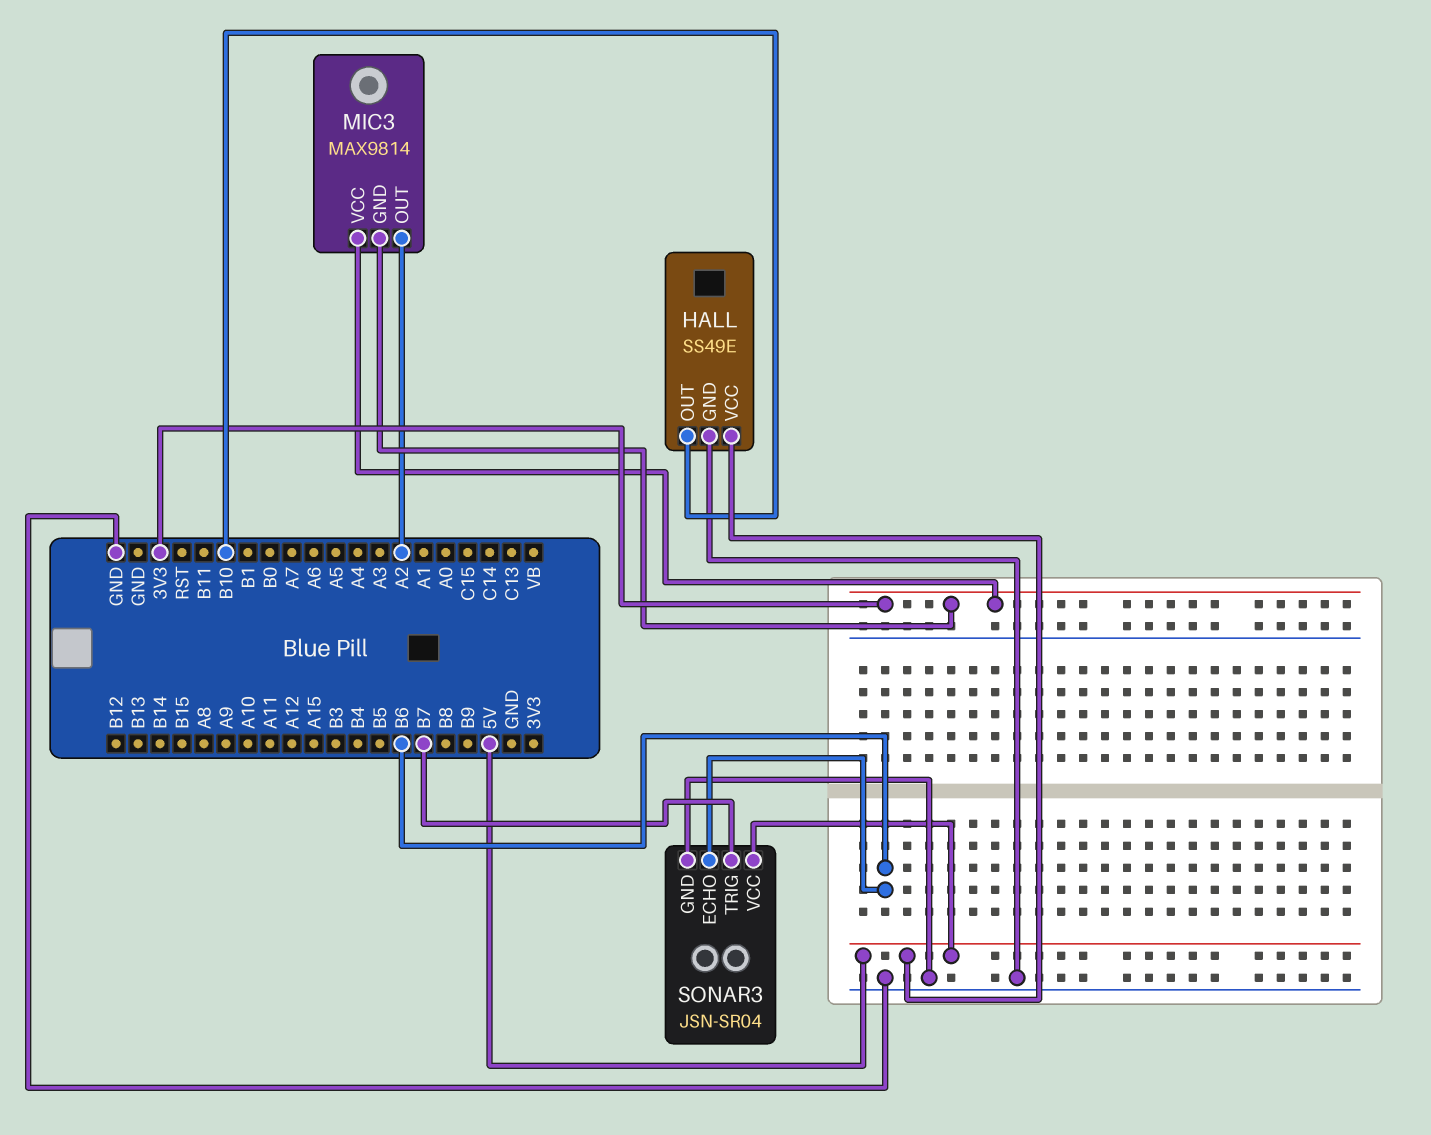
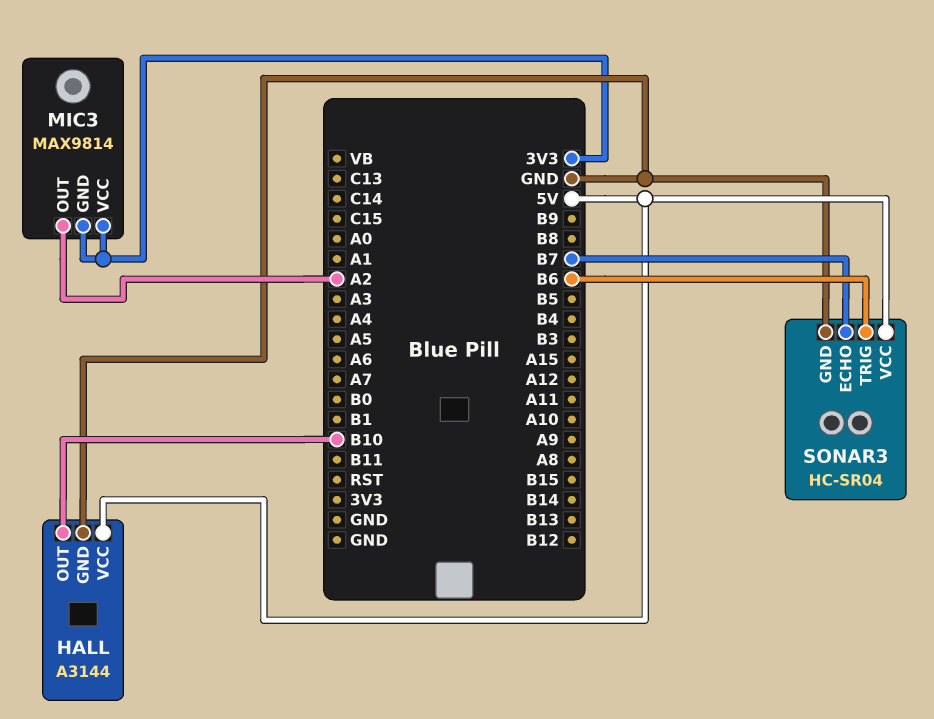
HALL: SS49E -> A3144
SONAR3: JSN-SR04 -> HC-SR04
SONAR3 pin ECHO: B6 -> B7
SONAR3 pin TRIG: B7 -> B6

